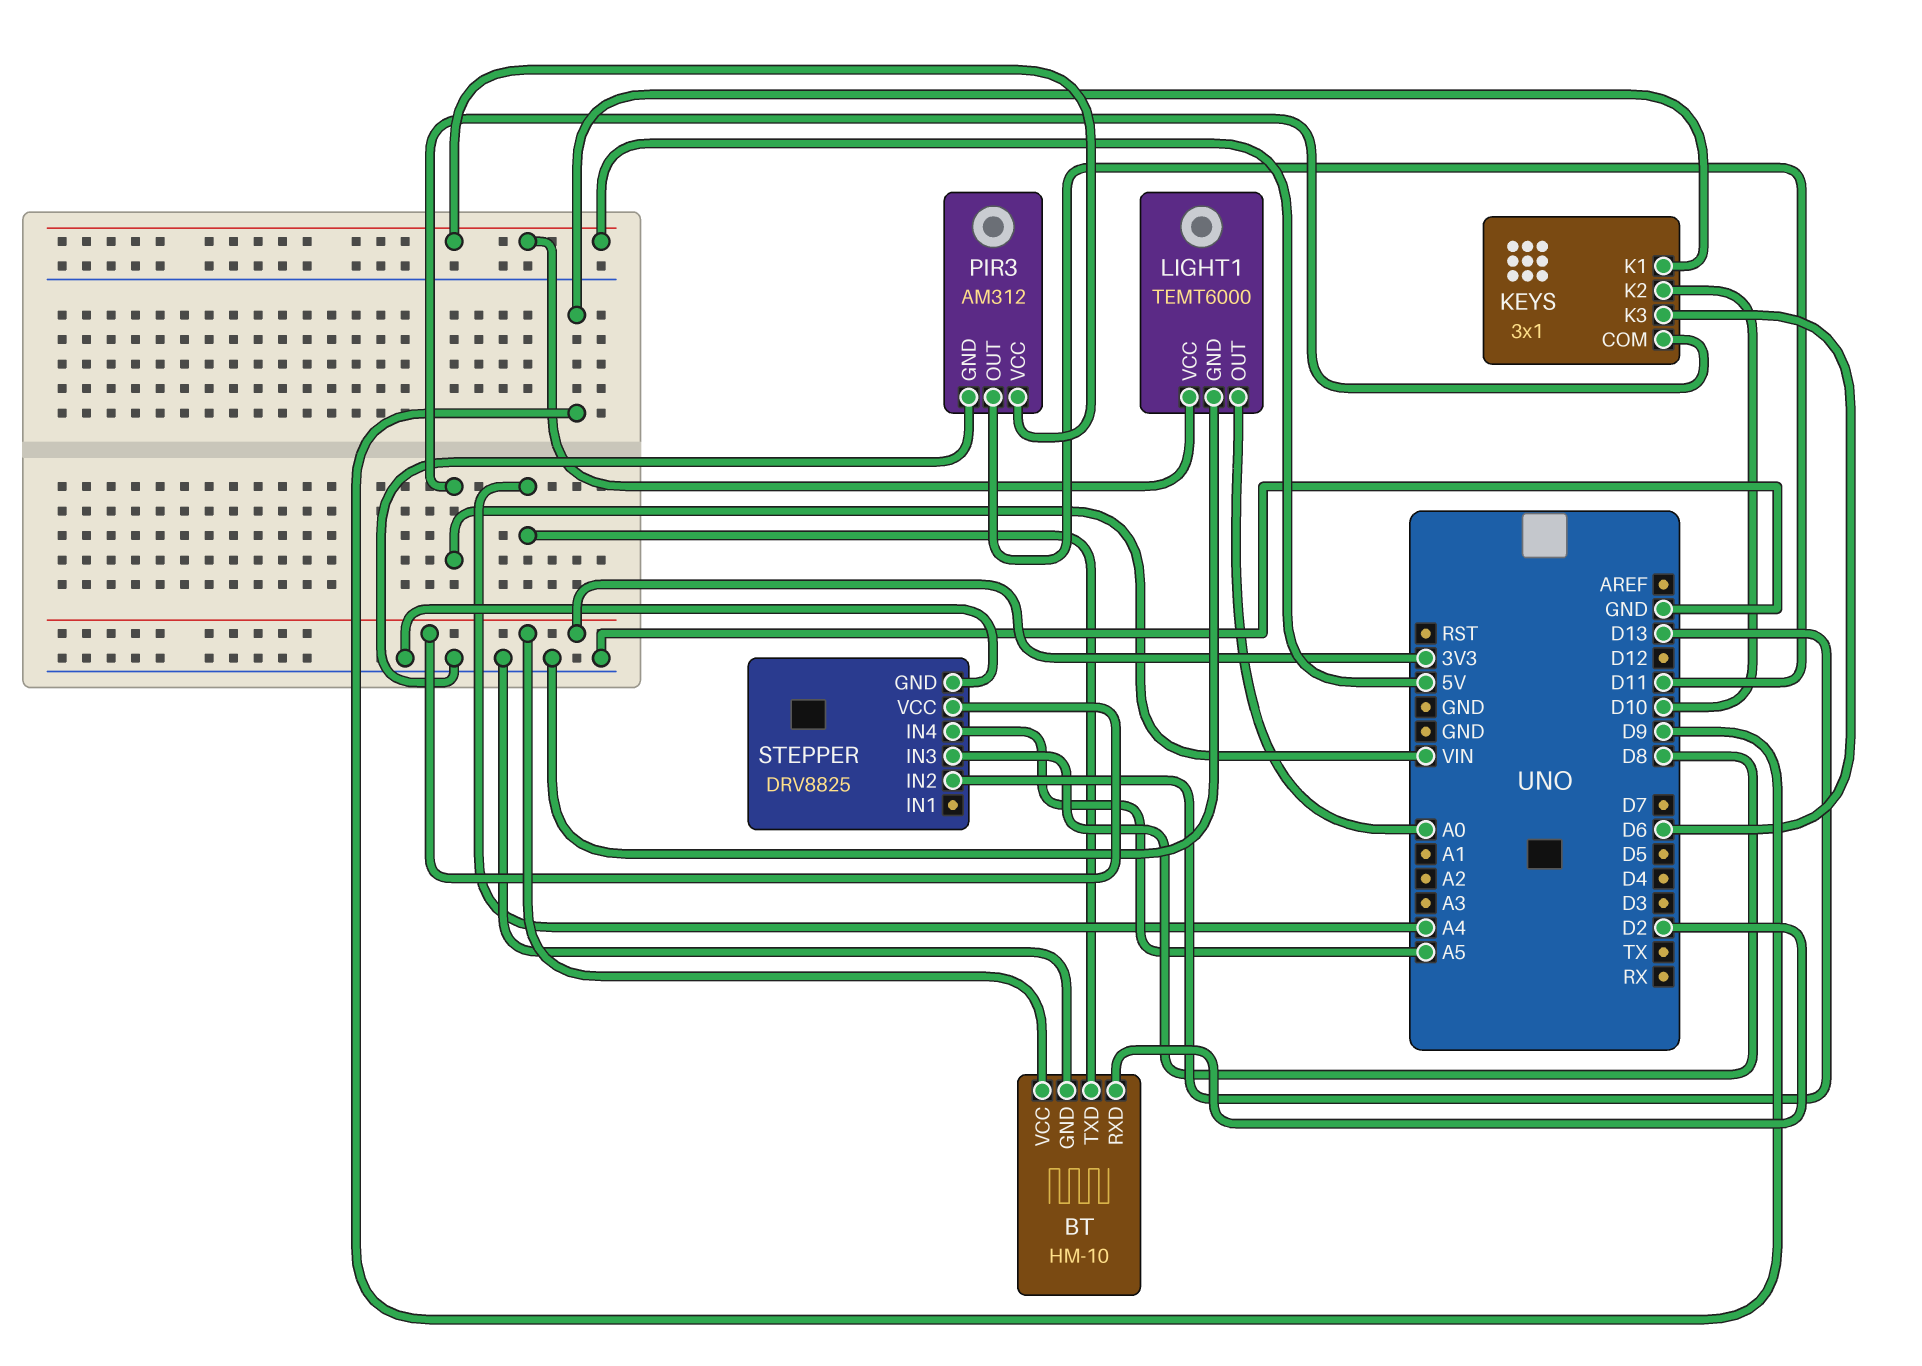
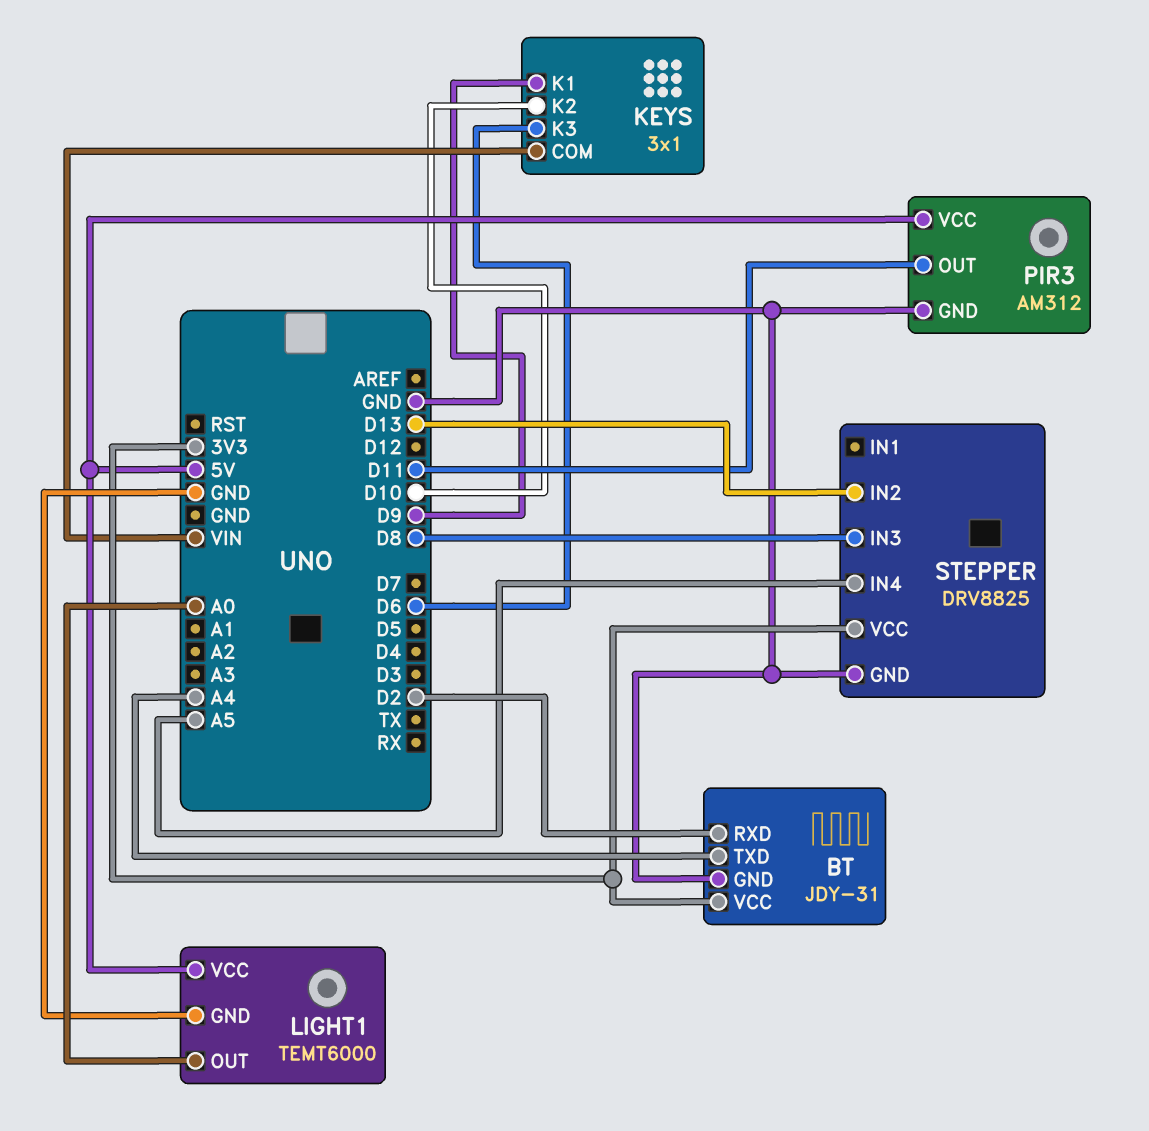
BT: HM-10 -> JDY-31

